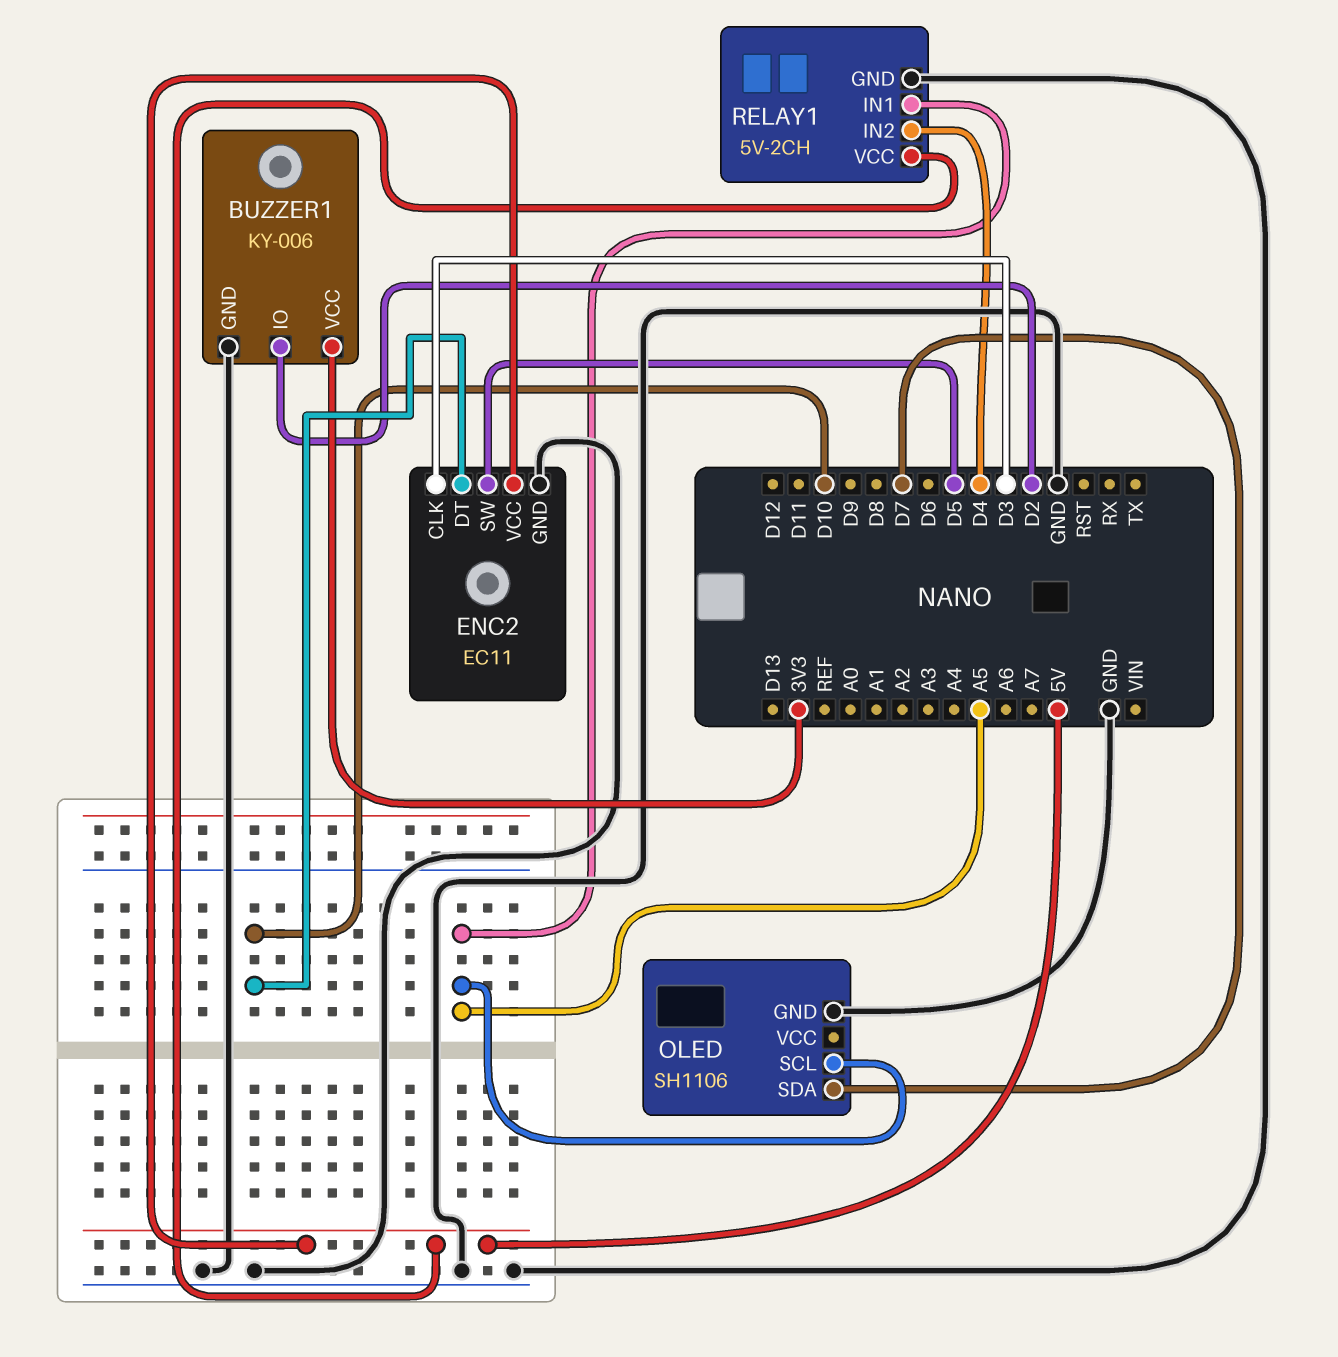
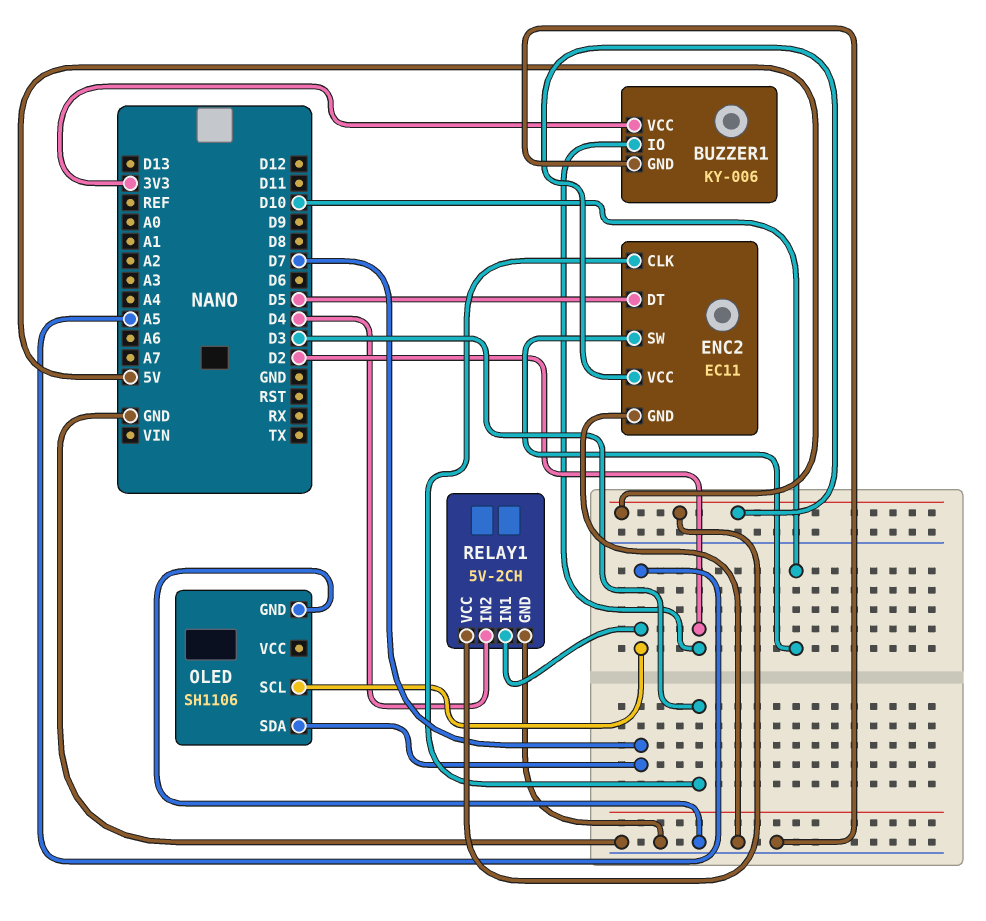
ENC2 pin DT: D10 -> D5
ENC2 pin SW: D5 -> D10

